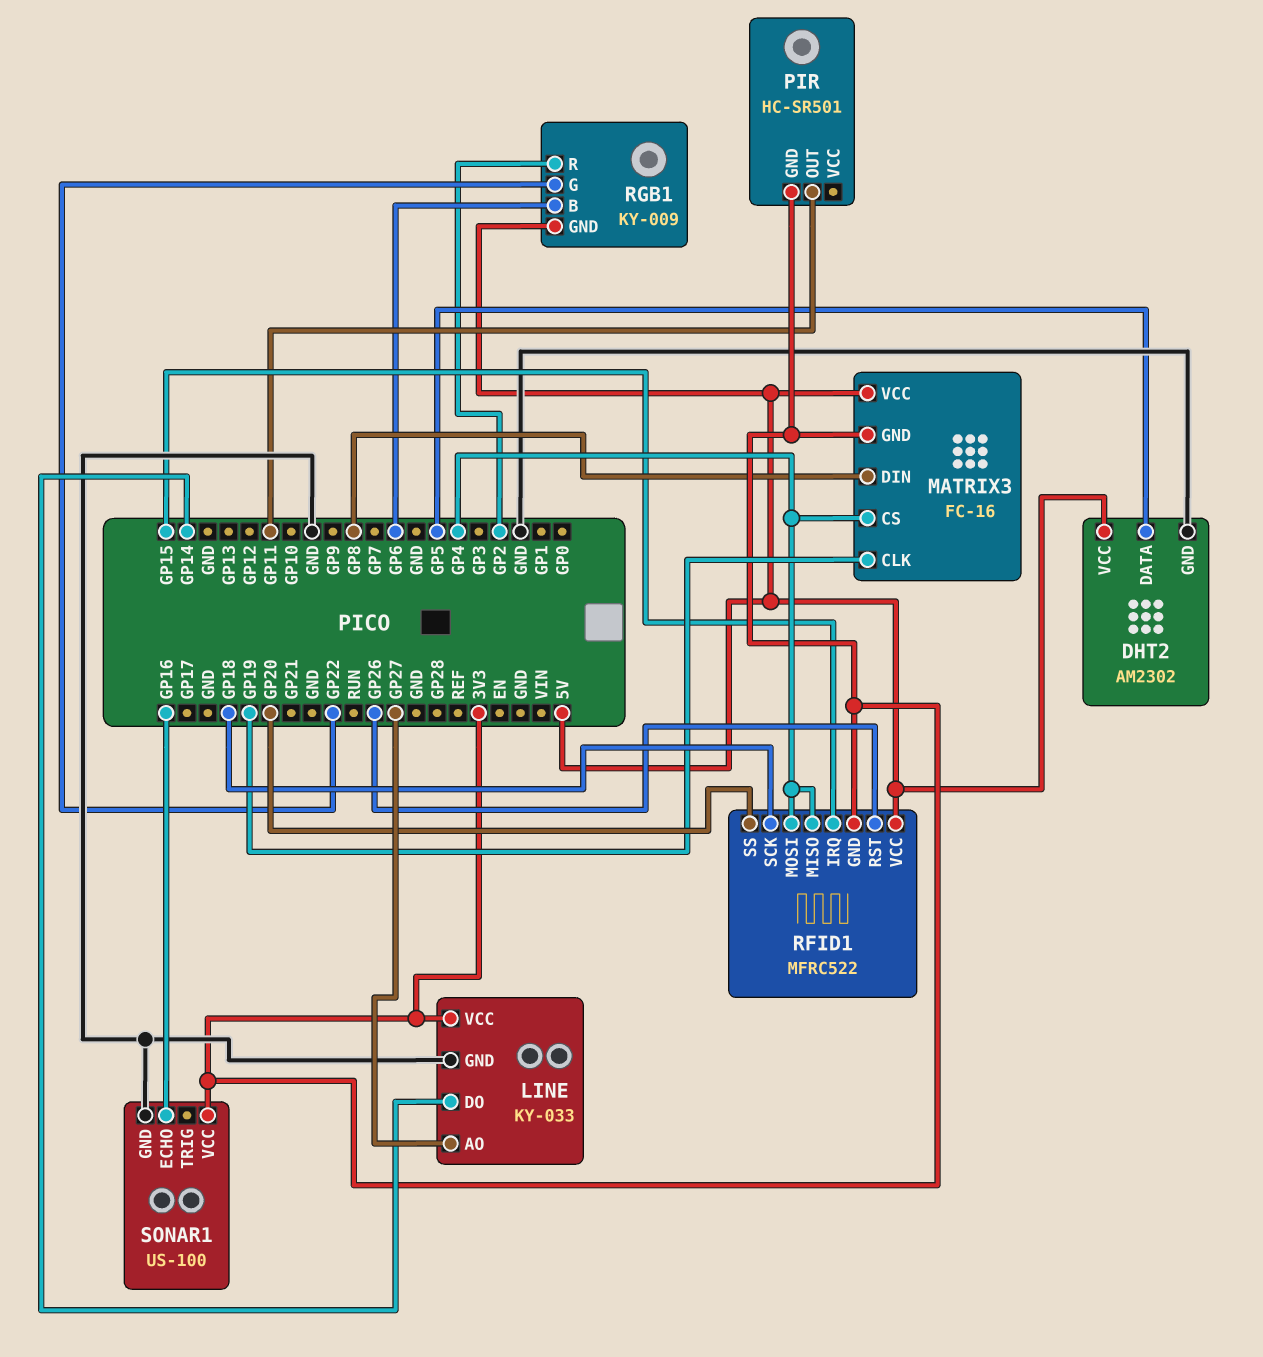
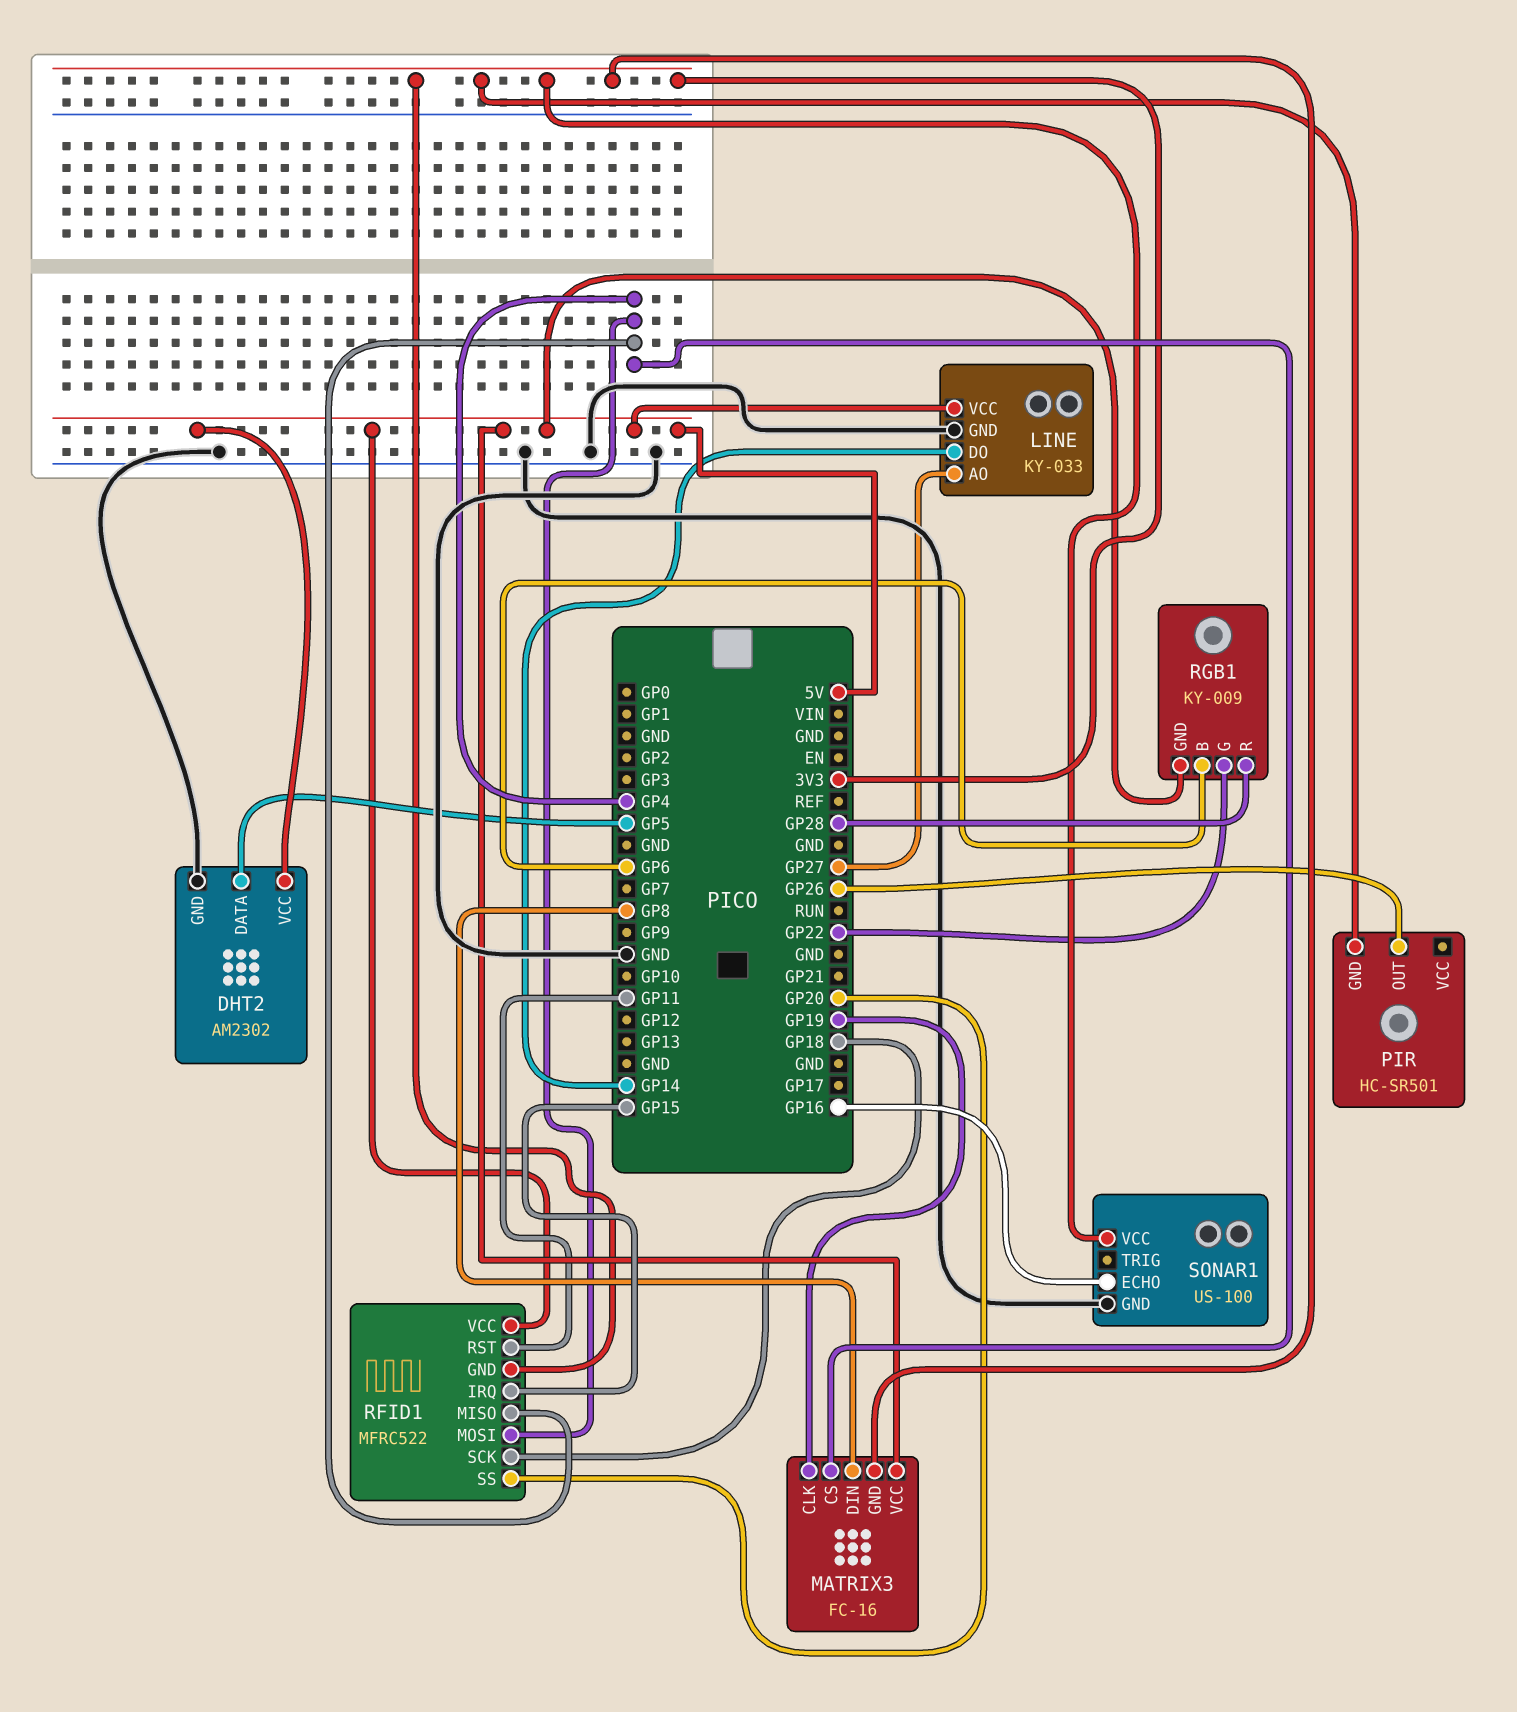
LINE pin VCC: 3V3 -> 5V
PIR pin OUT: GP11 -> GP26
RFID1 pin RST: GP26 -> GP11
RGB1 pin R: GP2 -> GP28

